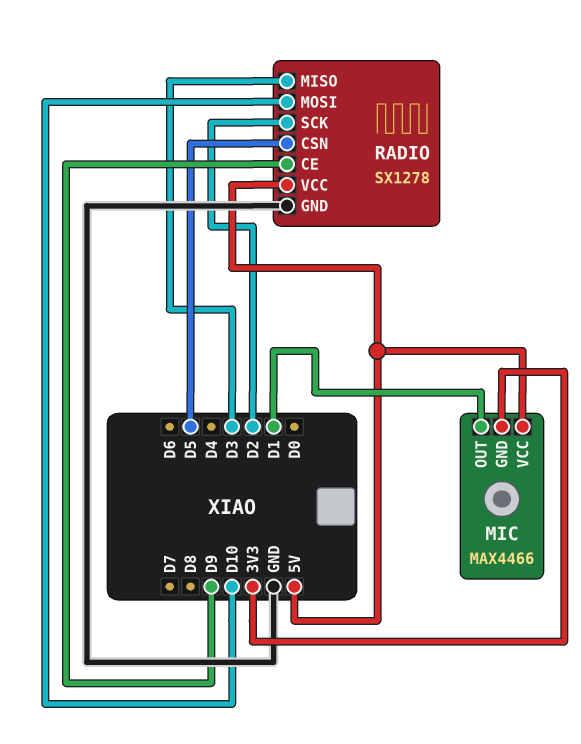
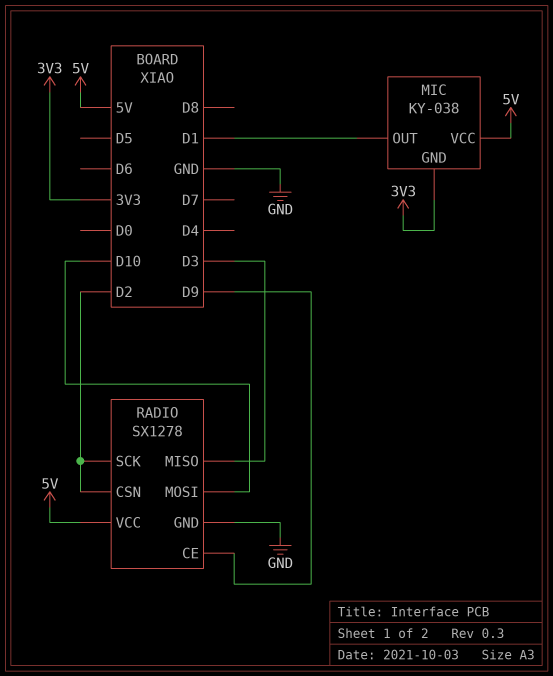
MIC: MAX4466 -> KY-038
RADIO pin CSN: D5 -> D2

